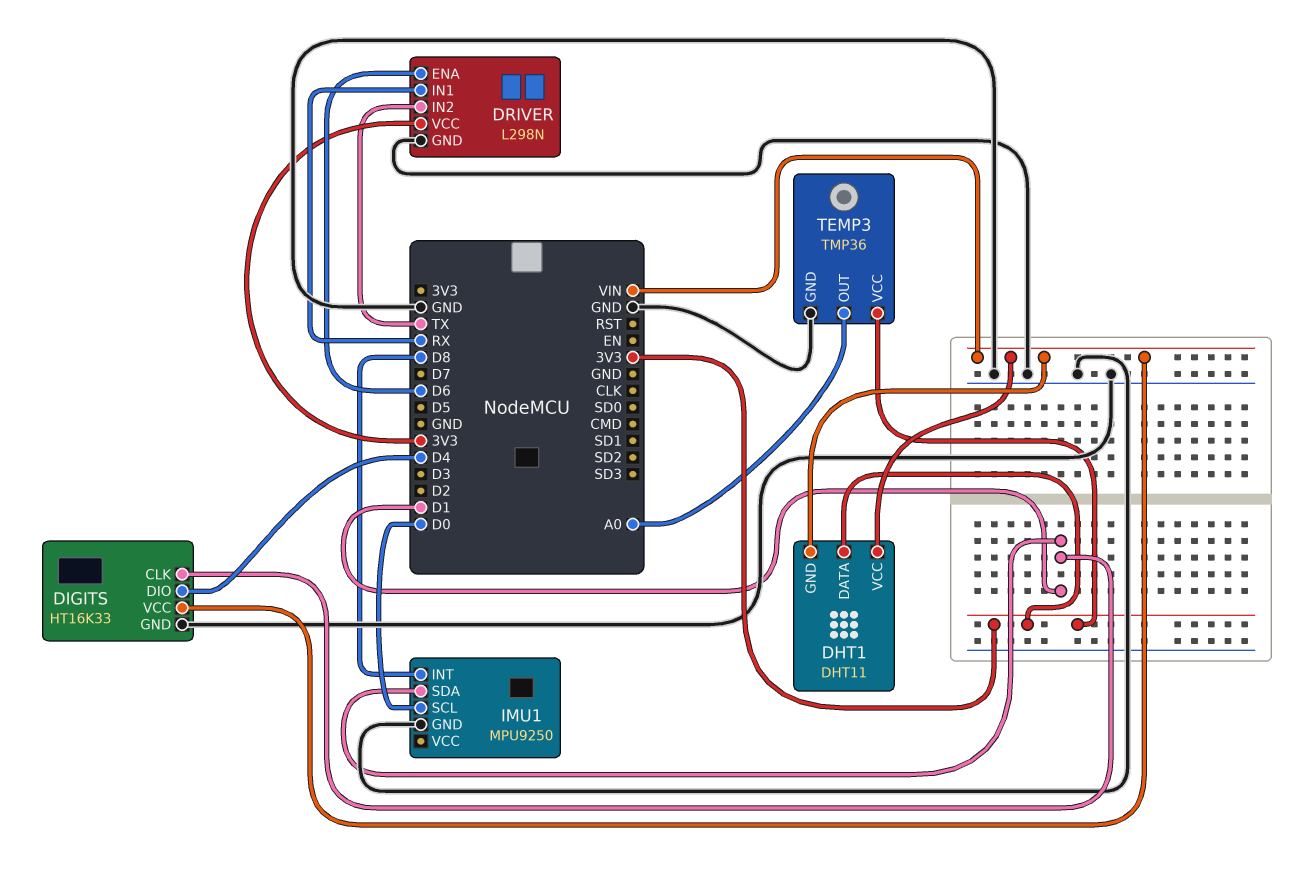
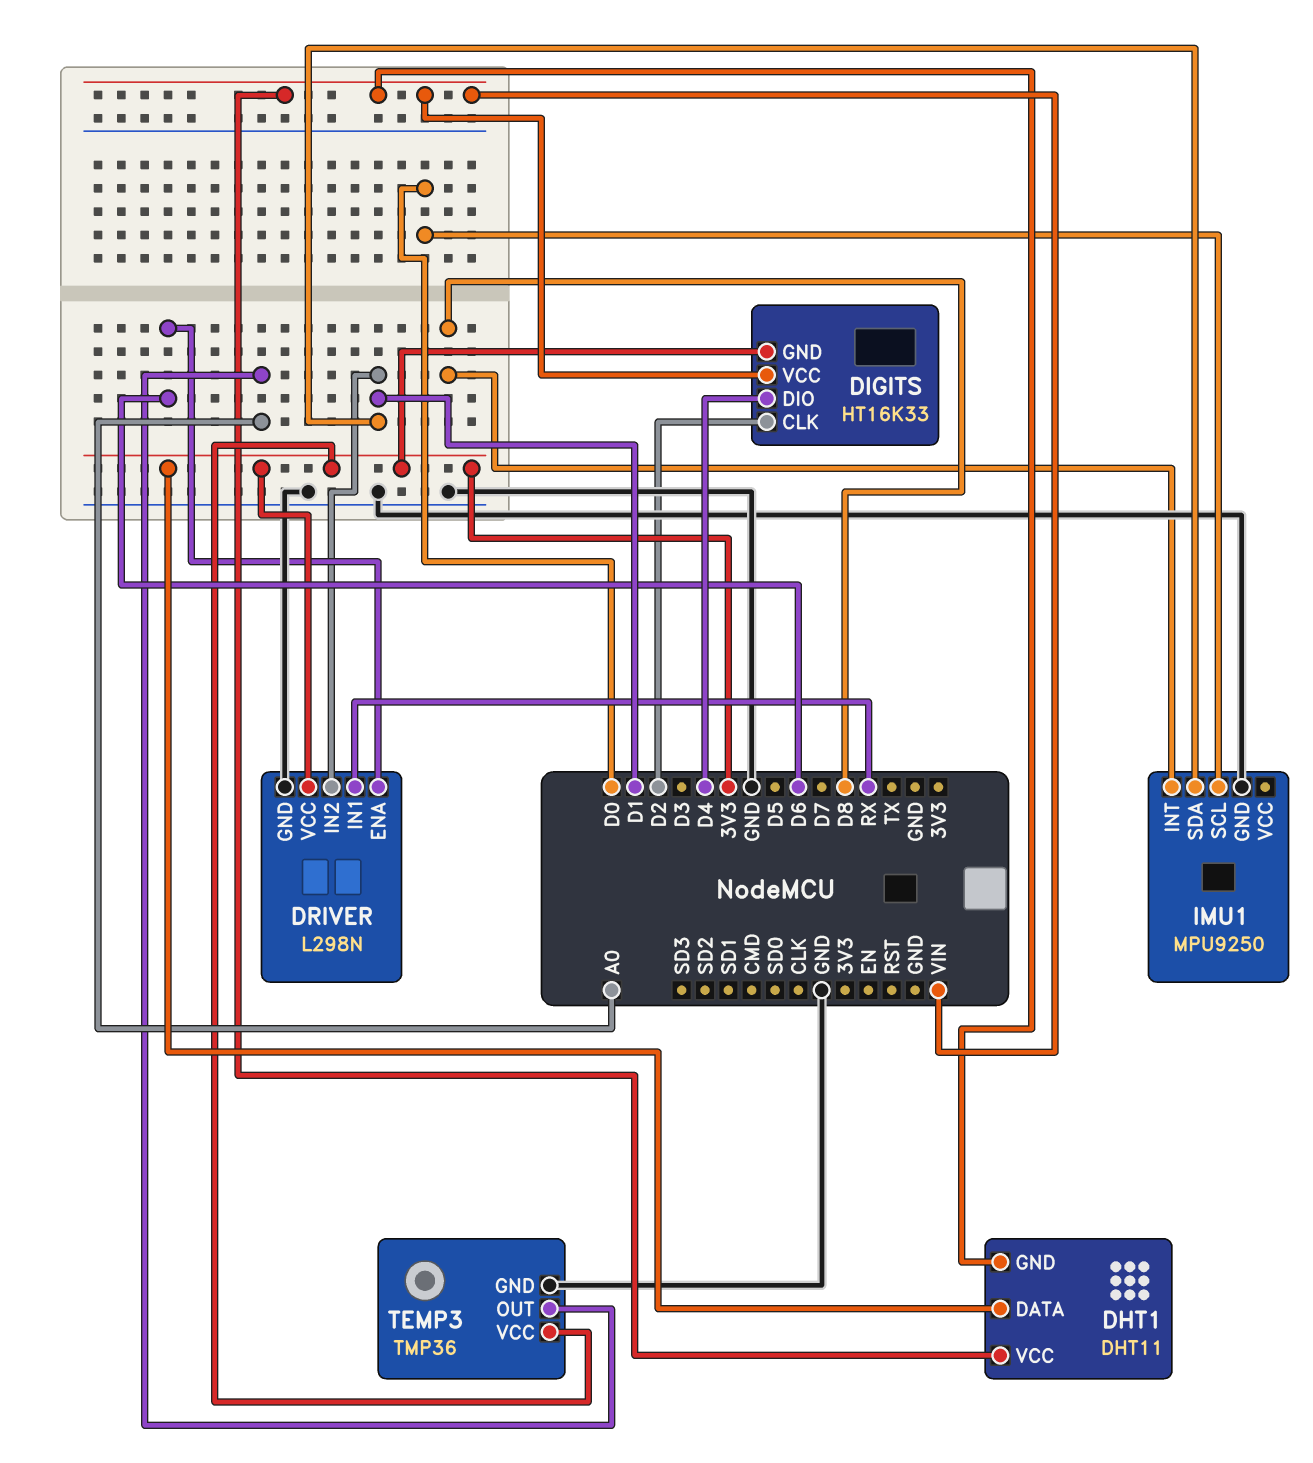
DIGITS pin CLK: D1 -> D2
DIGITS pin GND: GND -> 3V3
DRIVER pin IN2: TX -> D1

